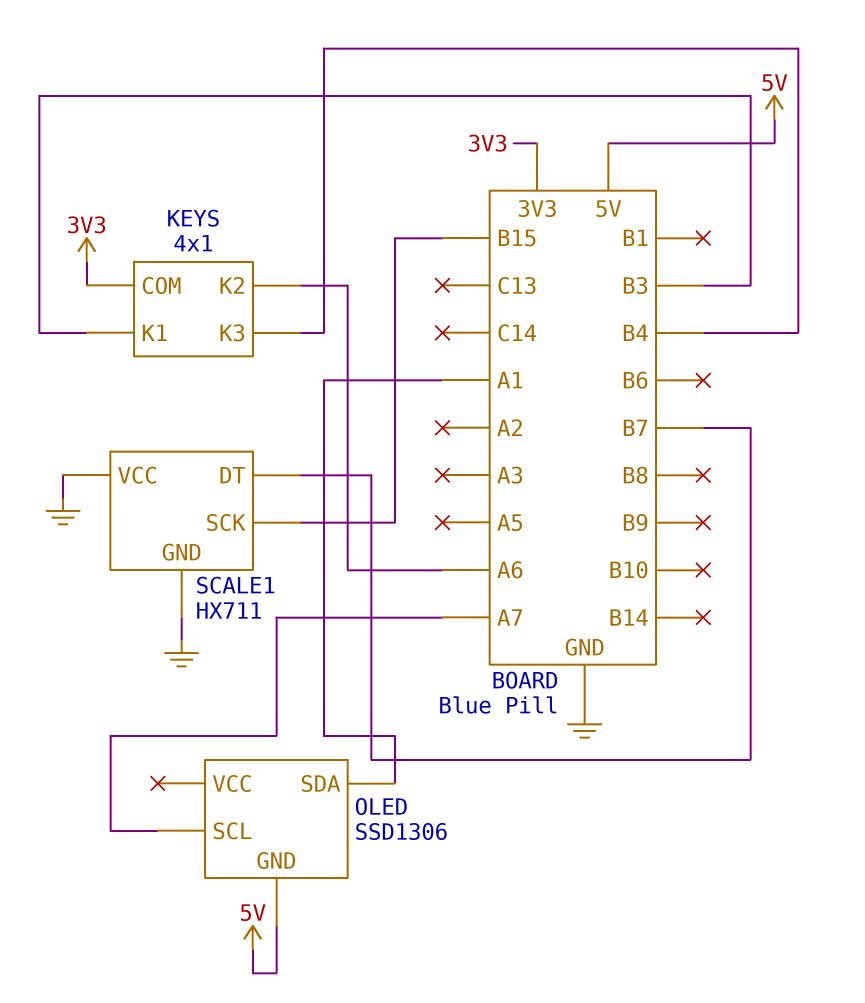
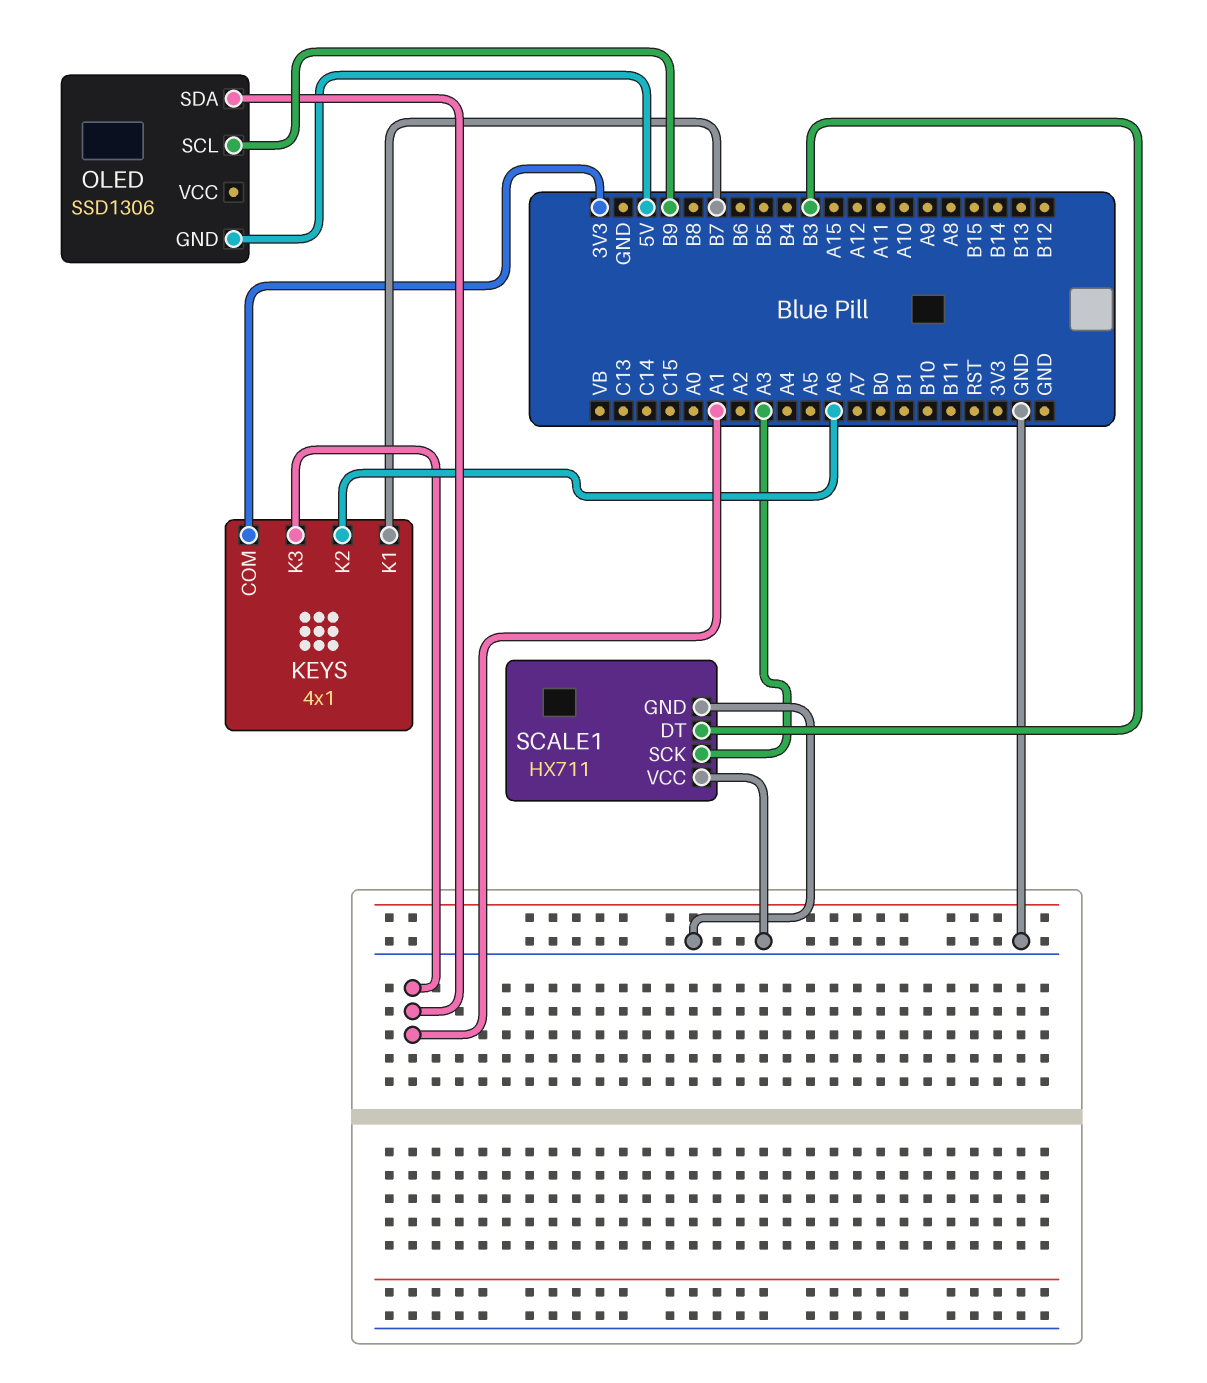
KEYS pin K1: B3 -> B7
KEYS pin K3: B4 -> A1
OLED pin SCL: A7 -> B9
SCALE1 pin DT: B7 -> B3
SCALE1 pin SCK: B15 -> A3

